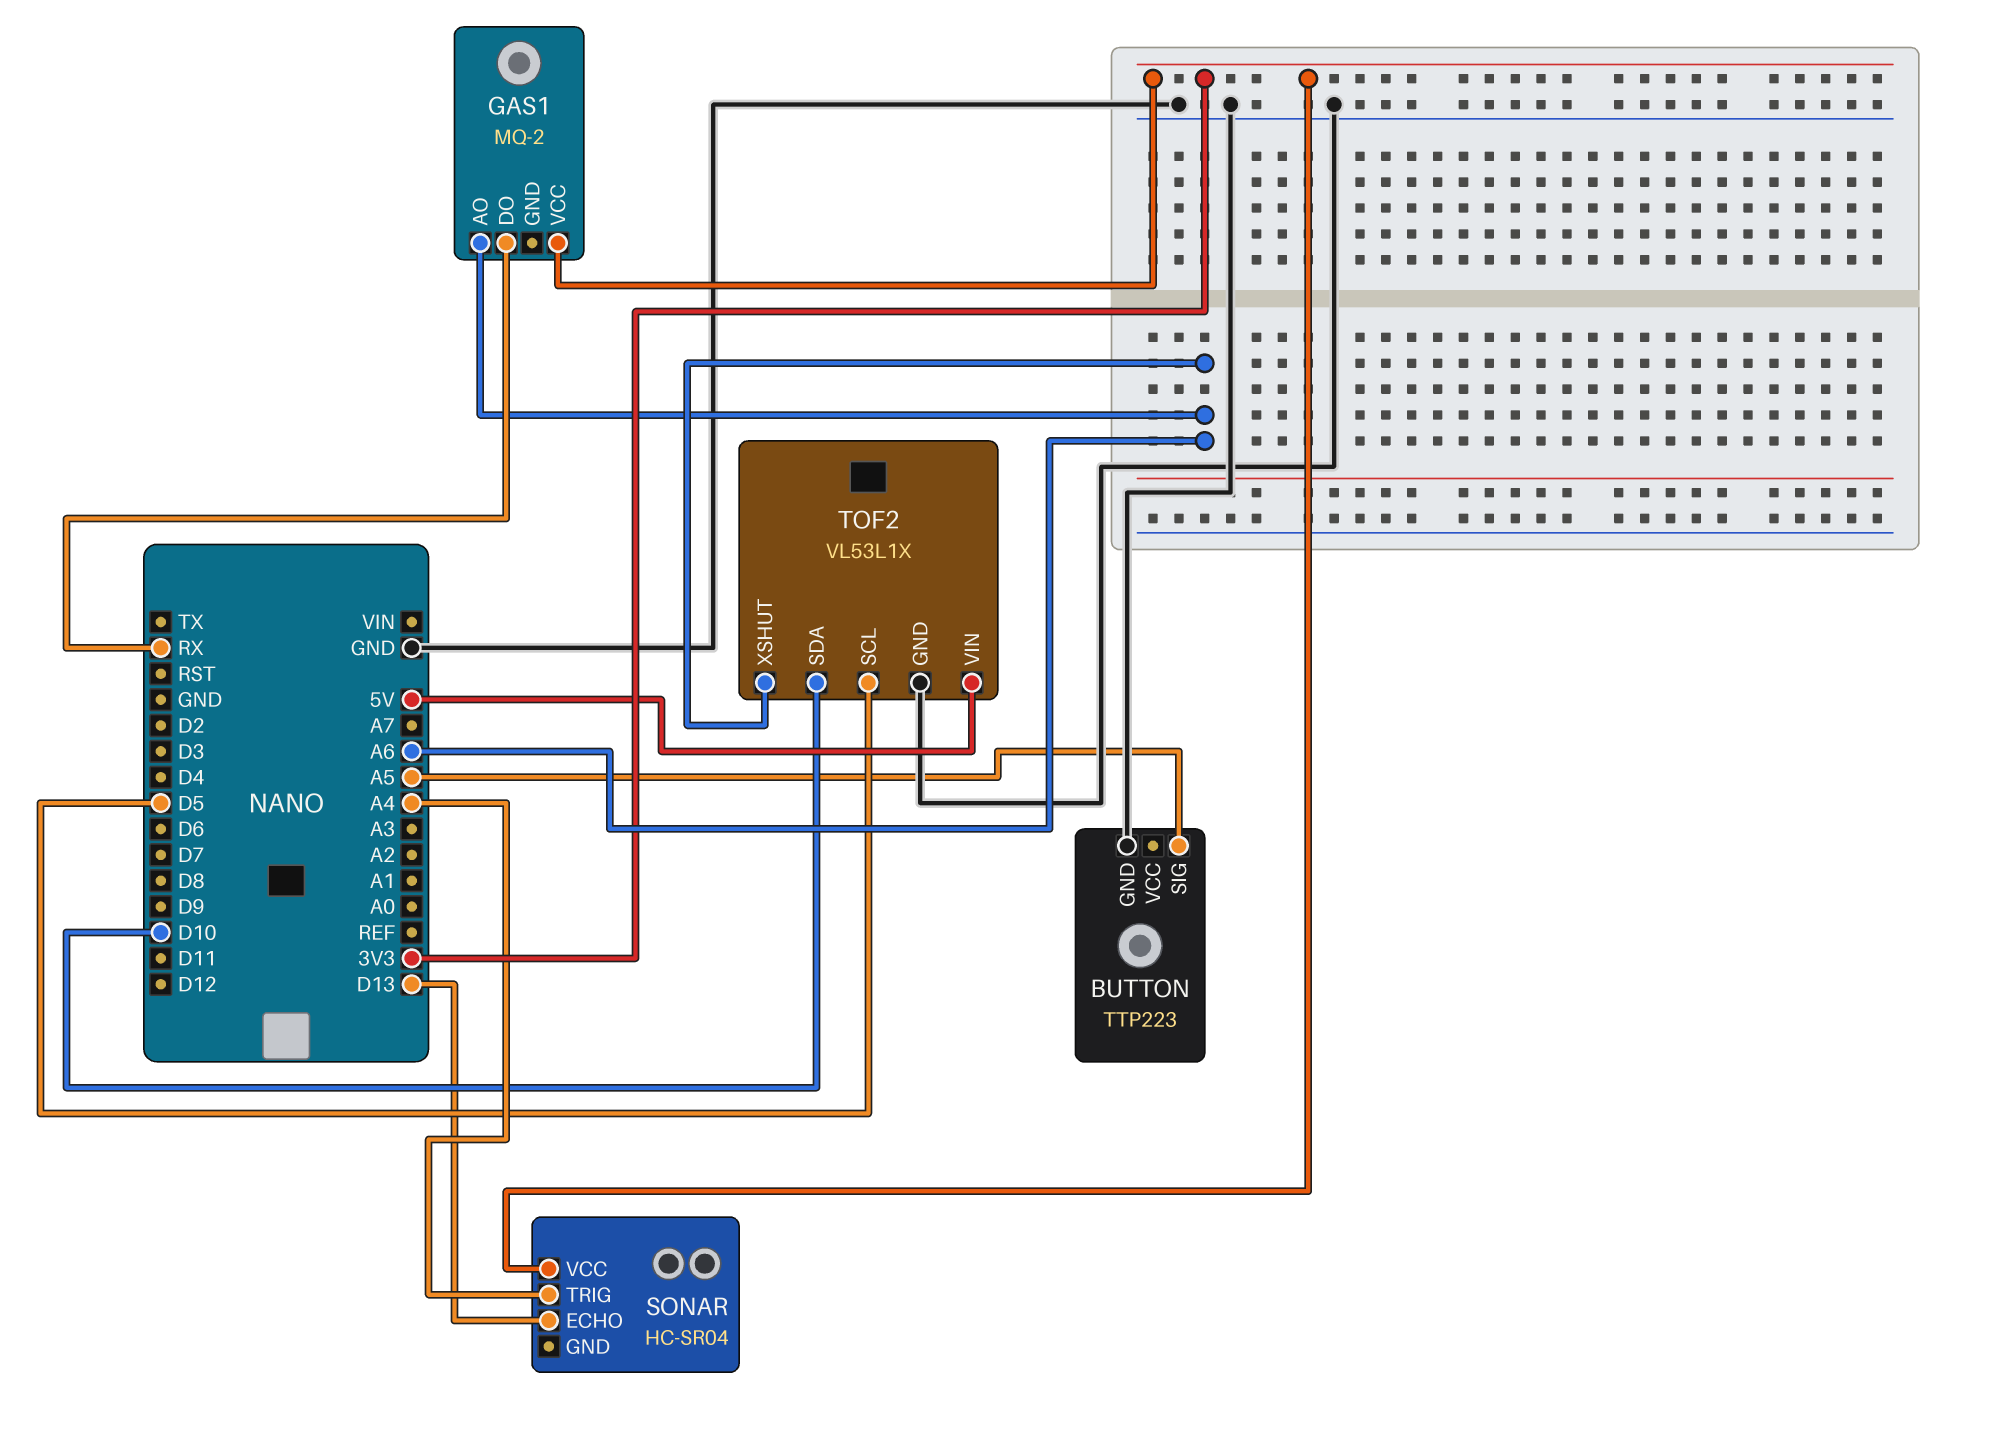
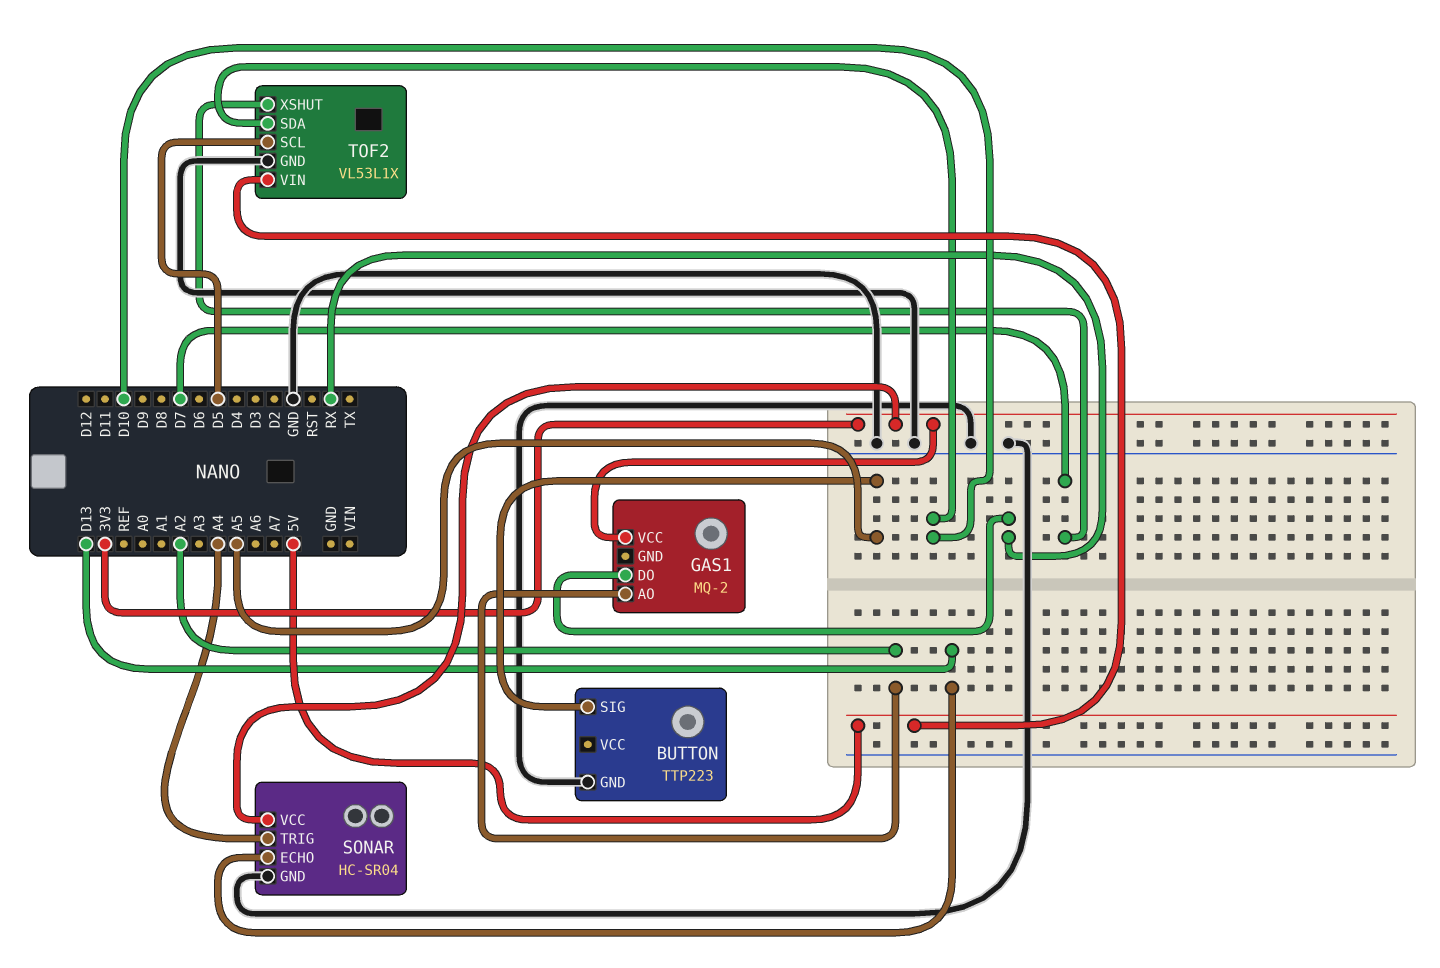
GAS1 pin AO: A6 -> A2
SONAR pin GND: none -> GND
TOF2 pin XSHUT: A6 -> D7

